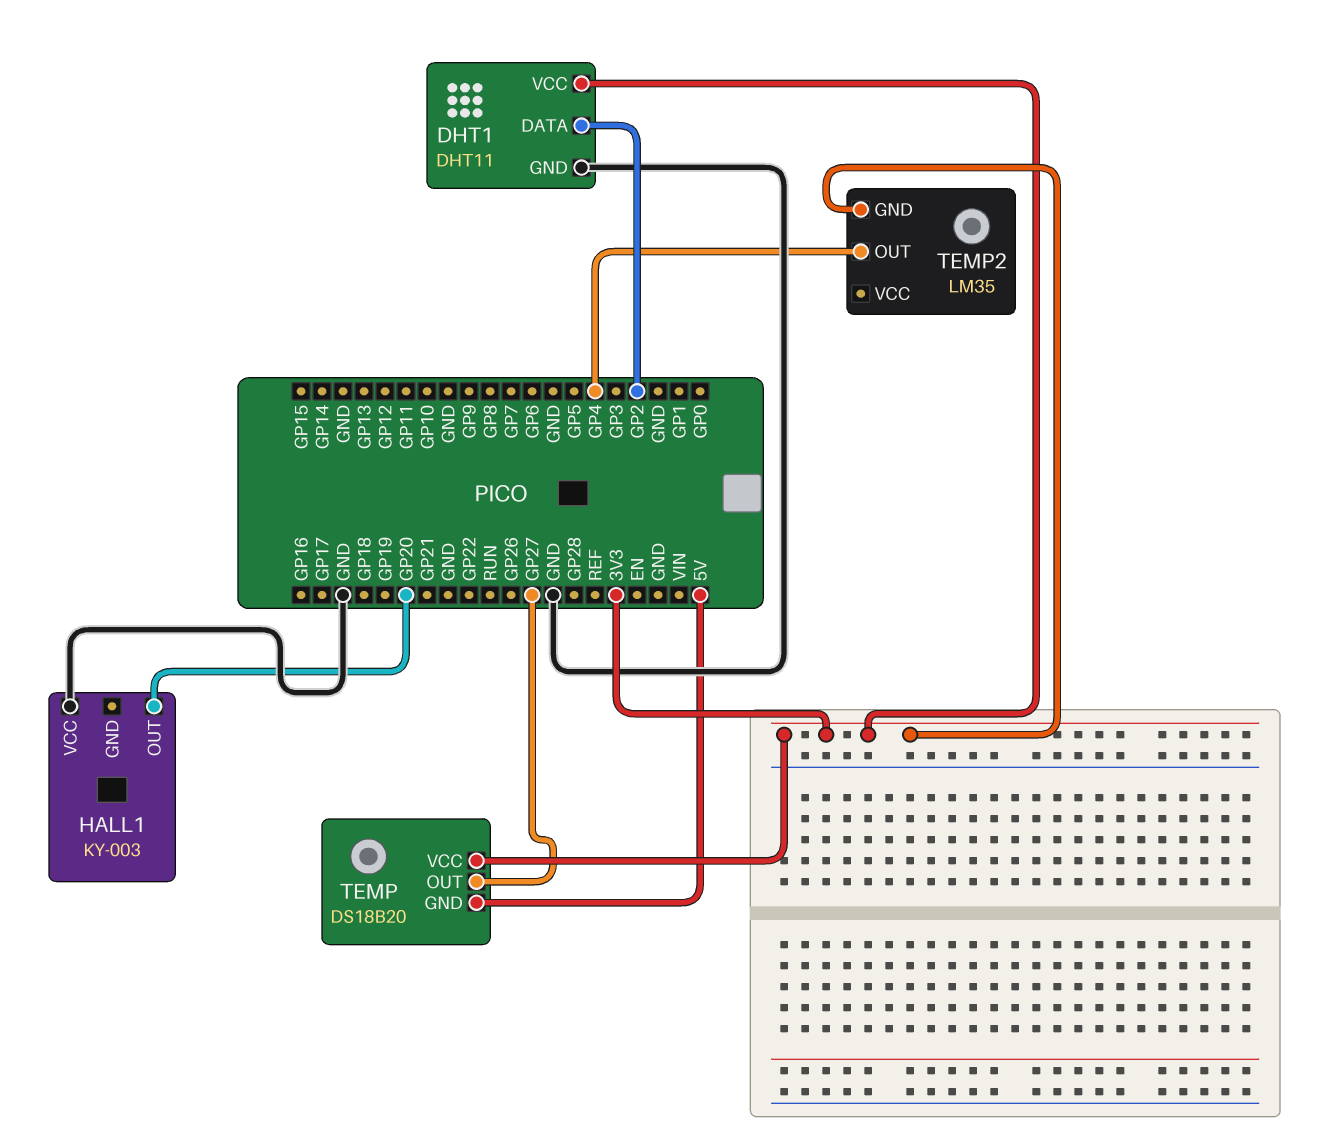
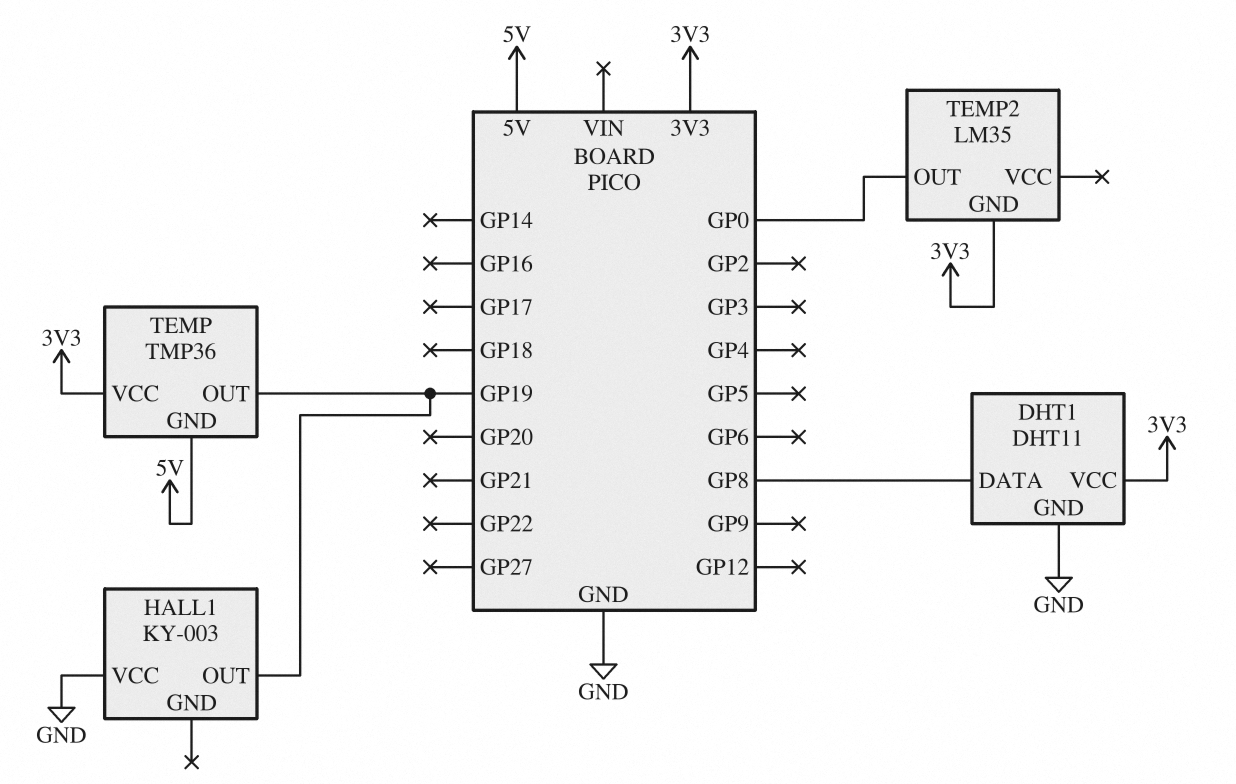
DHT1 pin DATA: GP2 -> GP8
HALL1 pin OUT: GP20 -> GP19
TEMP: DS18B20 -> TMP36
TEMP pin OUT: GP27 -> GP19
TEMP2 pin OUT: GP4 -> GP0

